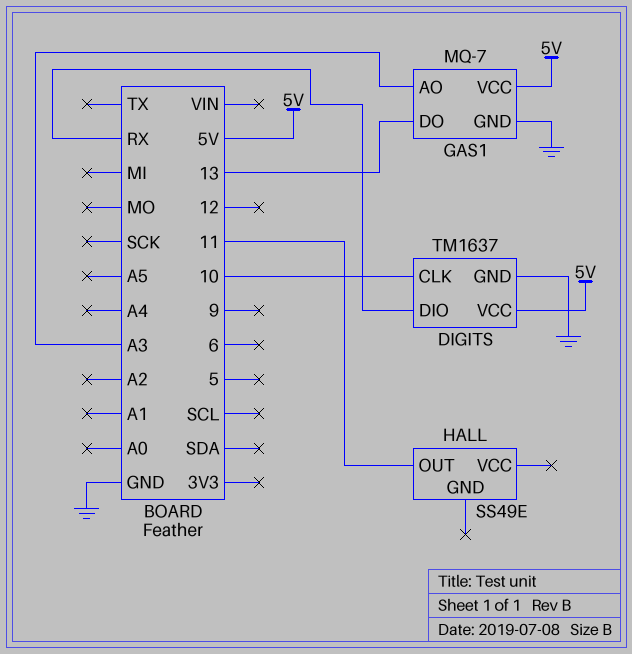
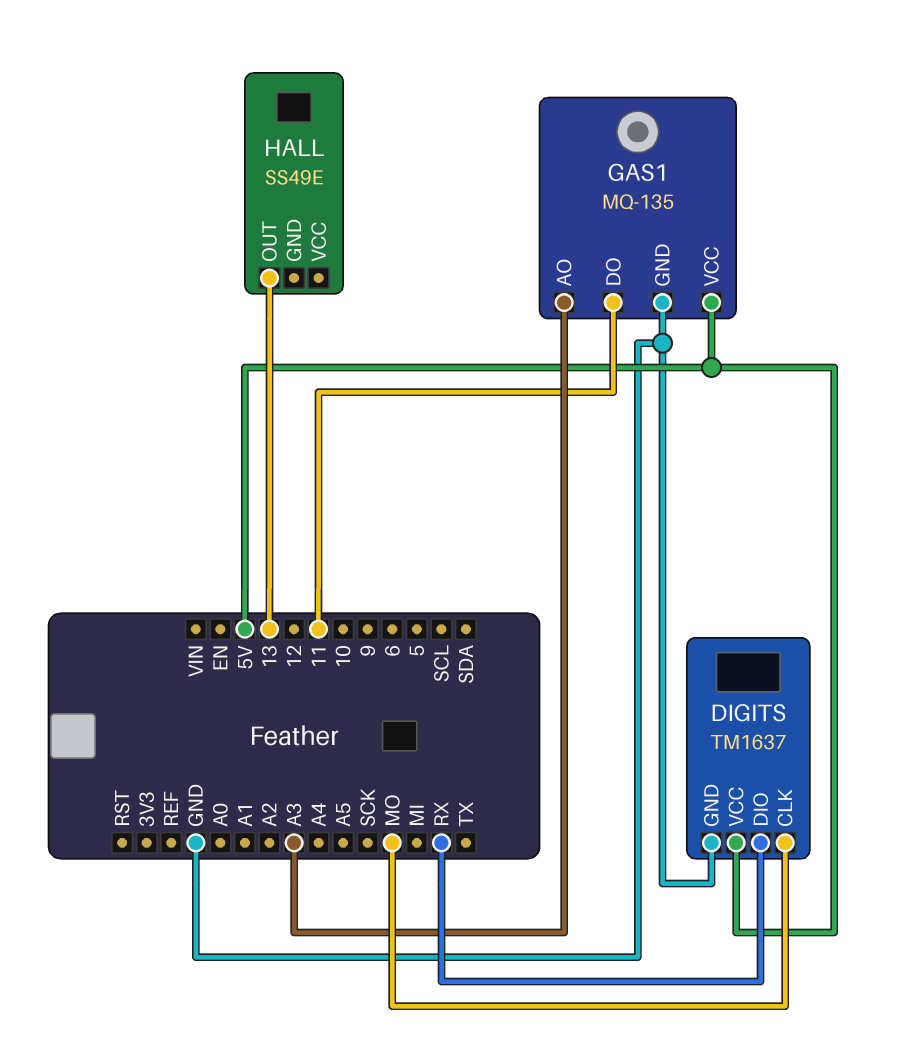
DIGITS pin CLK: 10 -> MO
GAS1: MQ-7 -> MQ-135
GAS1 pin DO: 13 -> 11
HALL pin OUT: 11 -> 13

